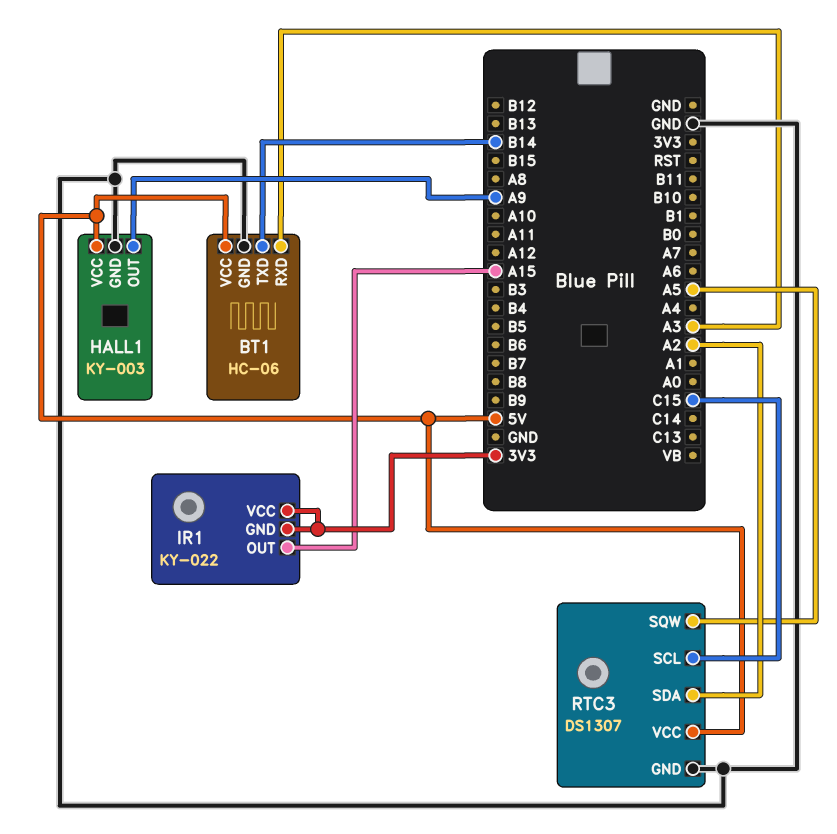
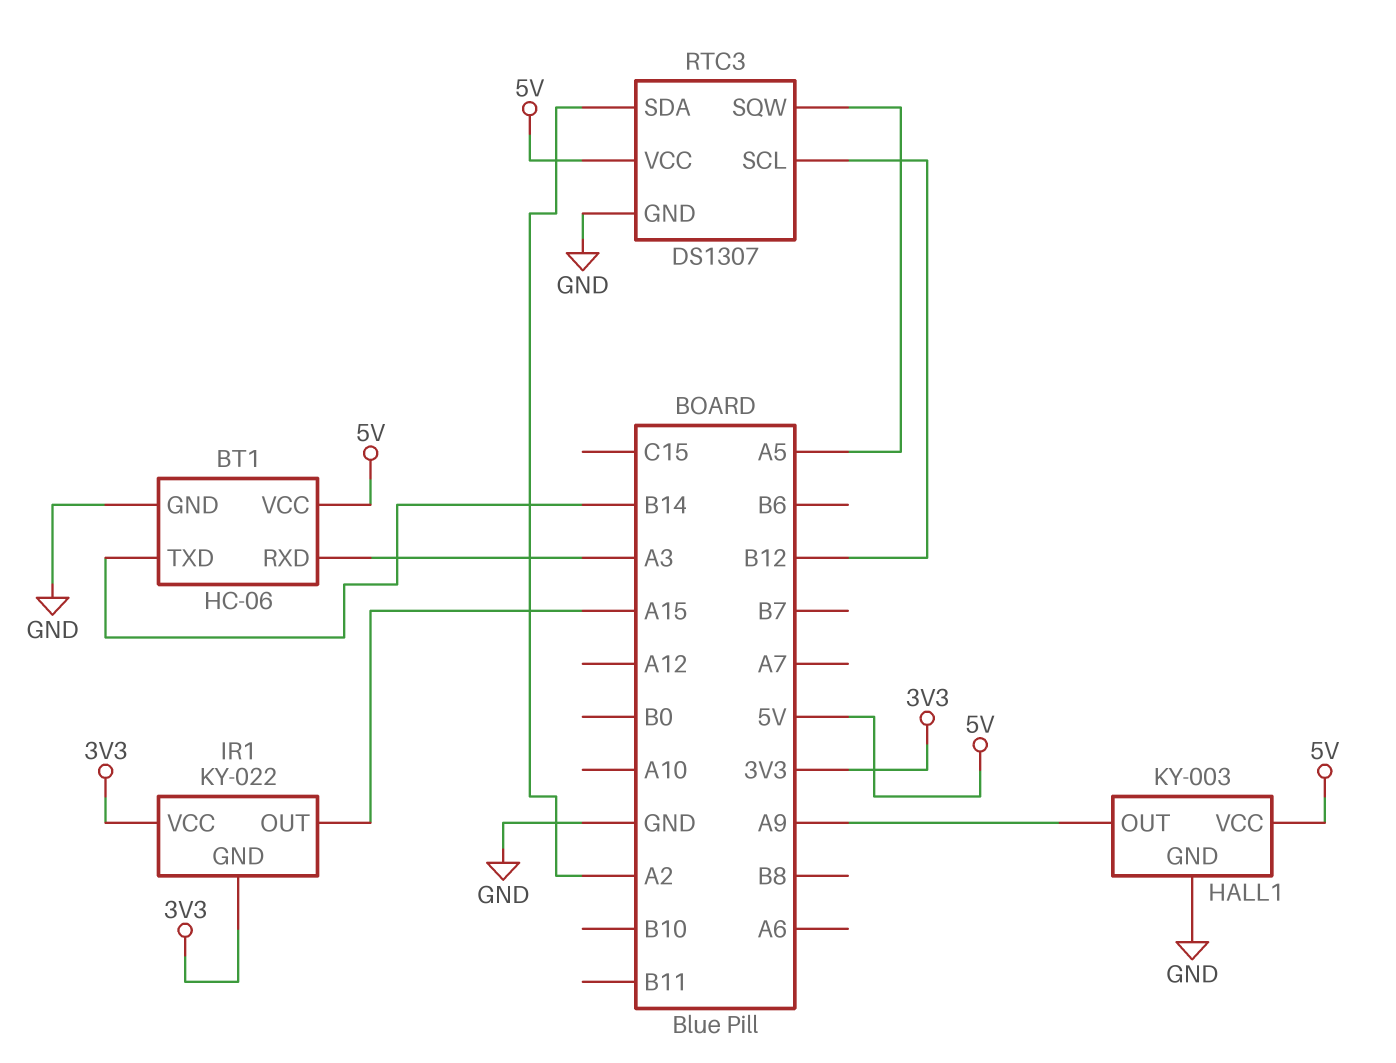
RTC3 pin SCL: C15 -> B12

